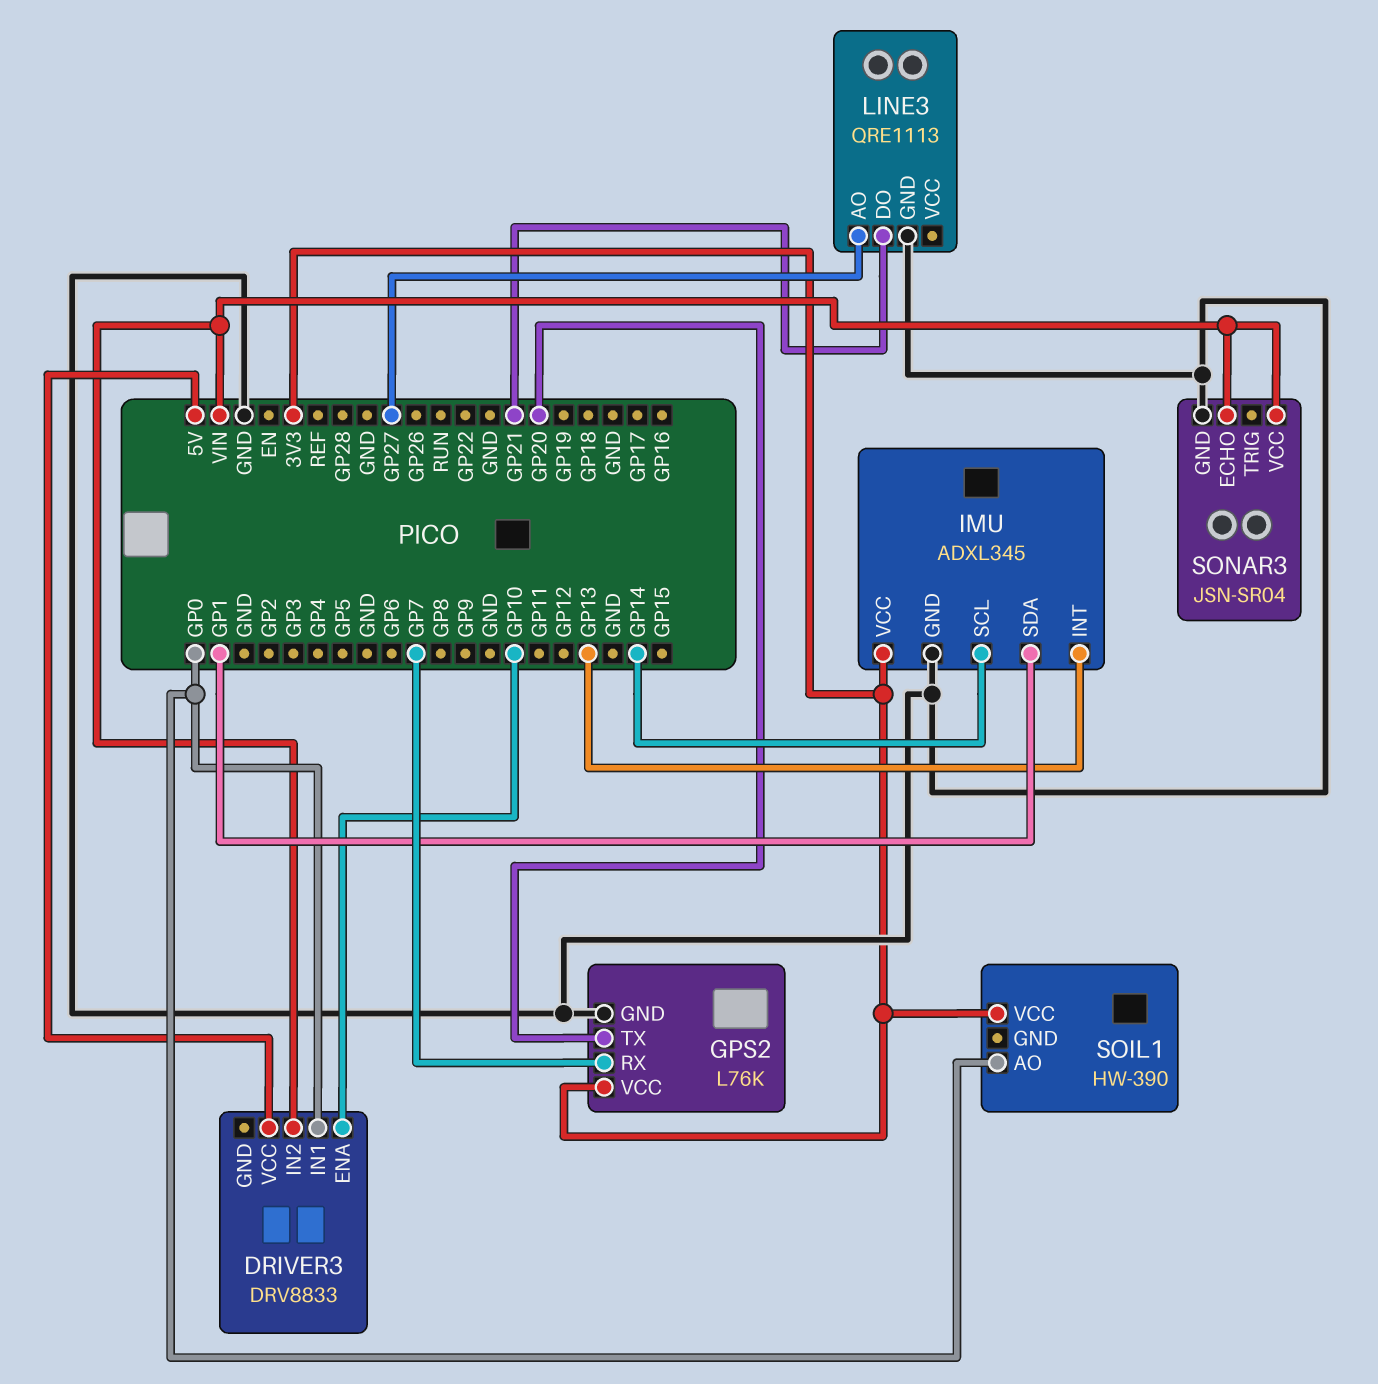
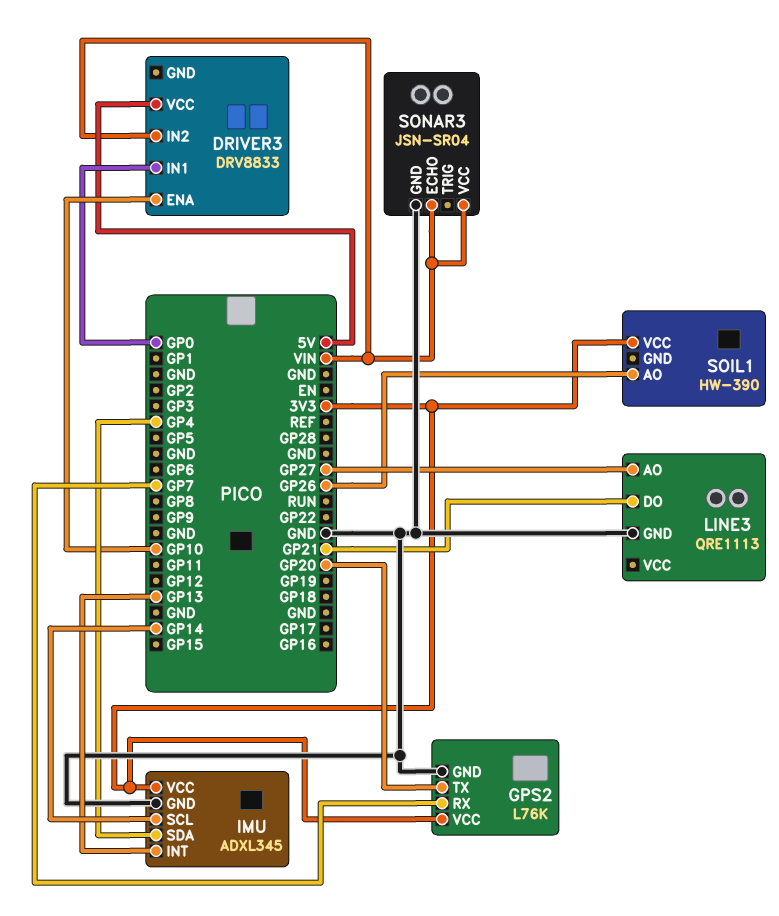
IMU pin SDA: GP1 -> GP4
SOIL1 pin AO: GP0 -> GP26

